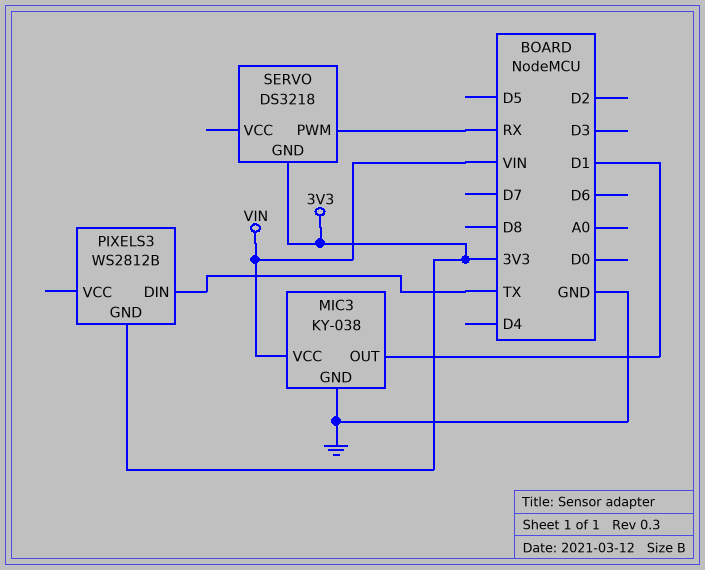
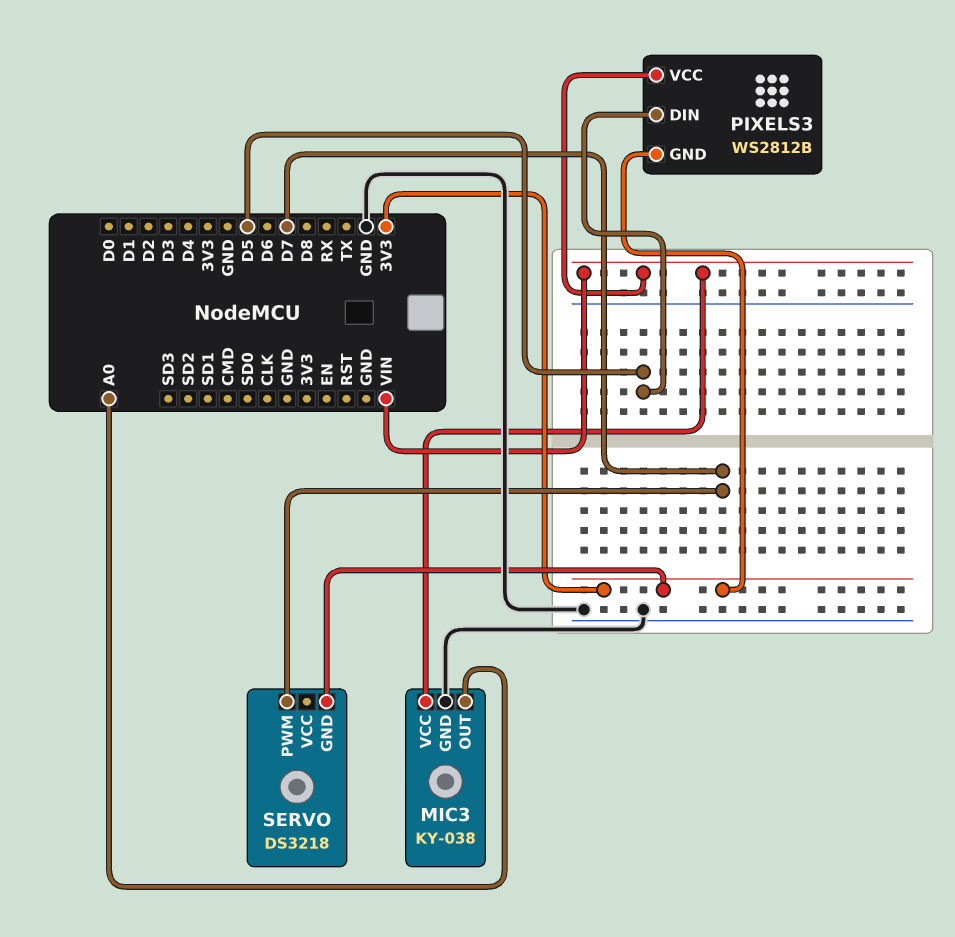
MIC3 pin OUT: D1 -> A0
PIXELS3 pin DIN: TX -> D5
PIXELS3 pin VCC: none -> VIN
SERVO pin PWM: RX -> D7

